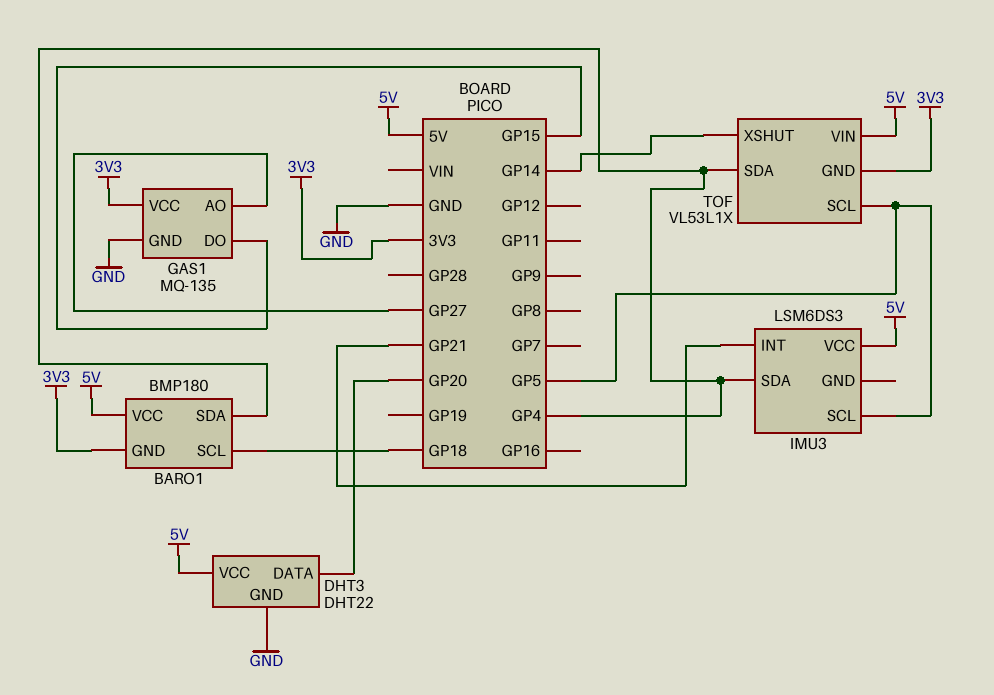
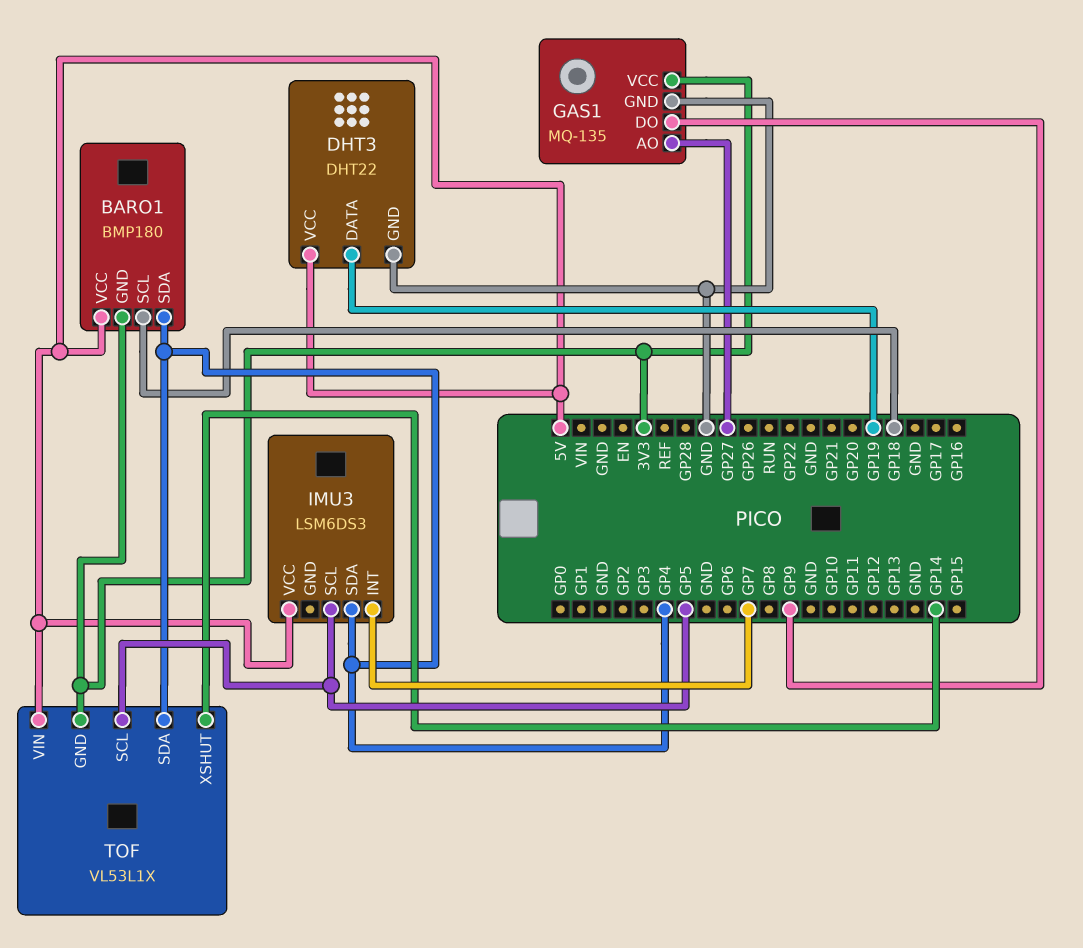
DHT3 pin DATA: GP20 -> GP19
GAS1 pin DO: GP15 -> GP9
IMU3 pin INT: GP21 -> GP7

